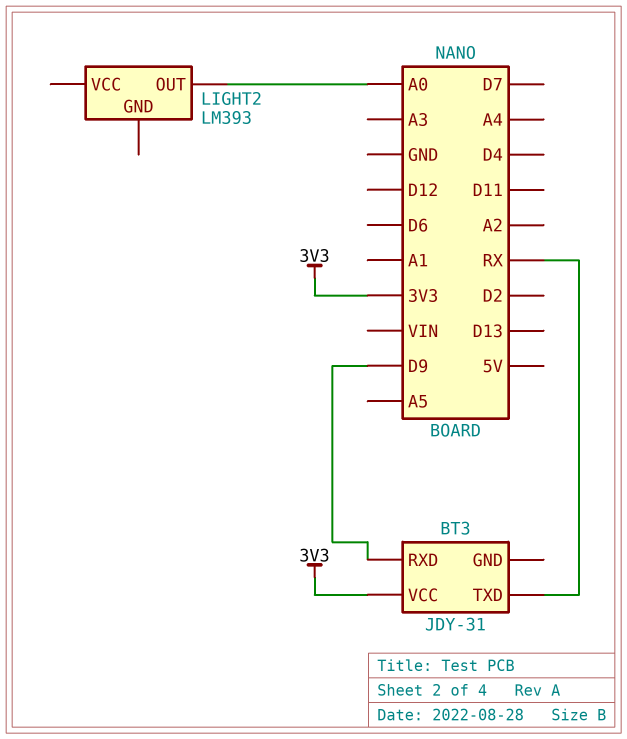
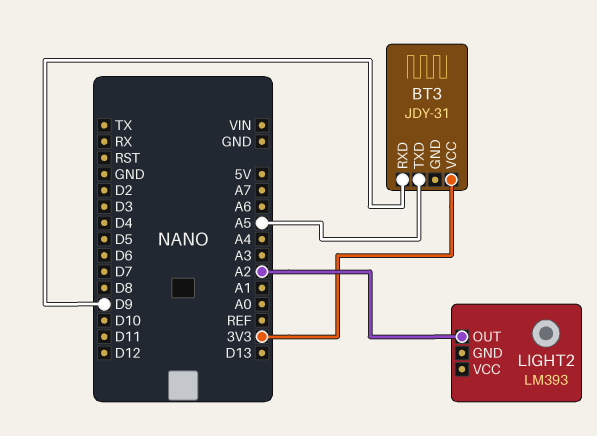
BT3 pin TXD: RX -> A5
LIGHT2 pin OUT: A0 -> A2

